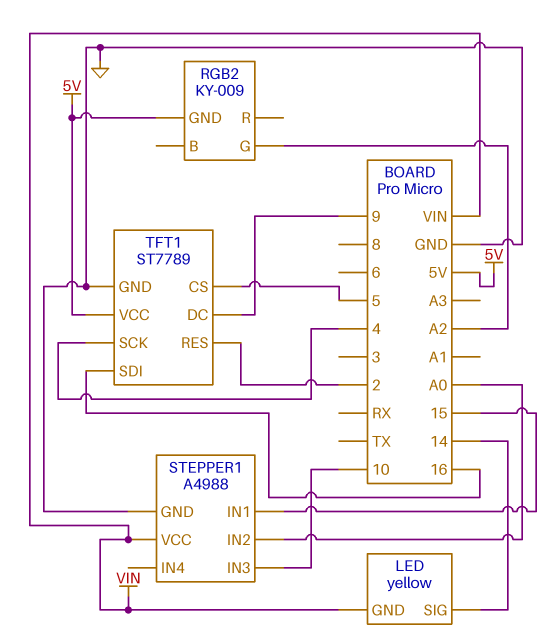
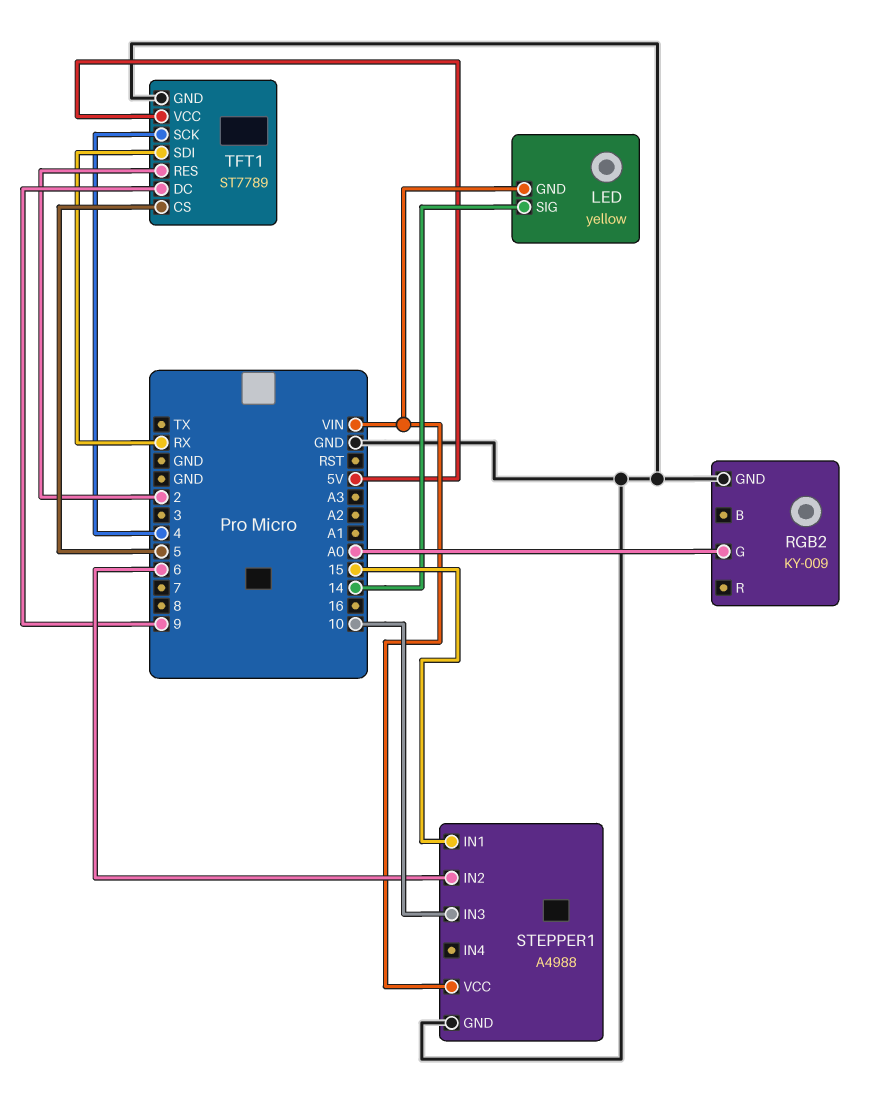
RGB2 pin G: A2 -> A0
RGB2 pin GND: 5V -> GND
STEPPER1 pin IN2: A0 -> 6
TFT1 pin SDI: 16 -> RX

